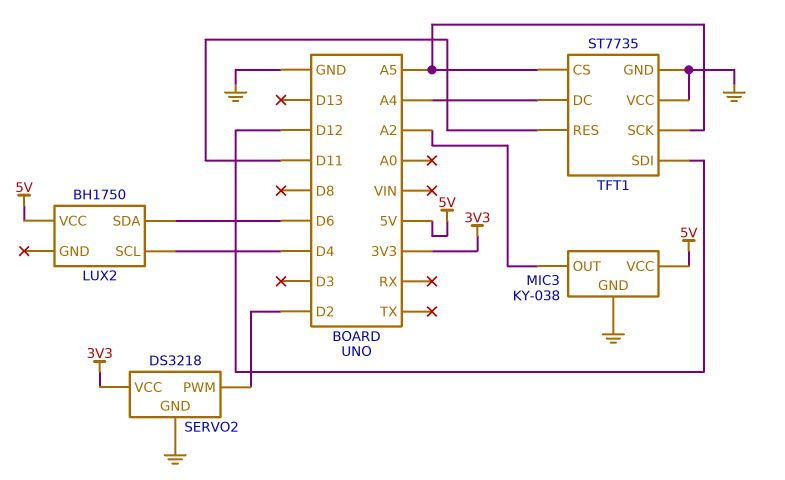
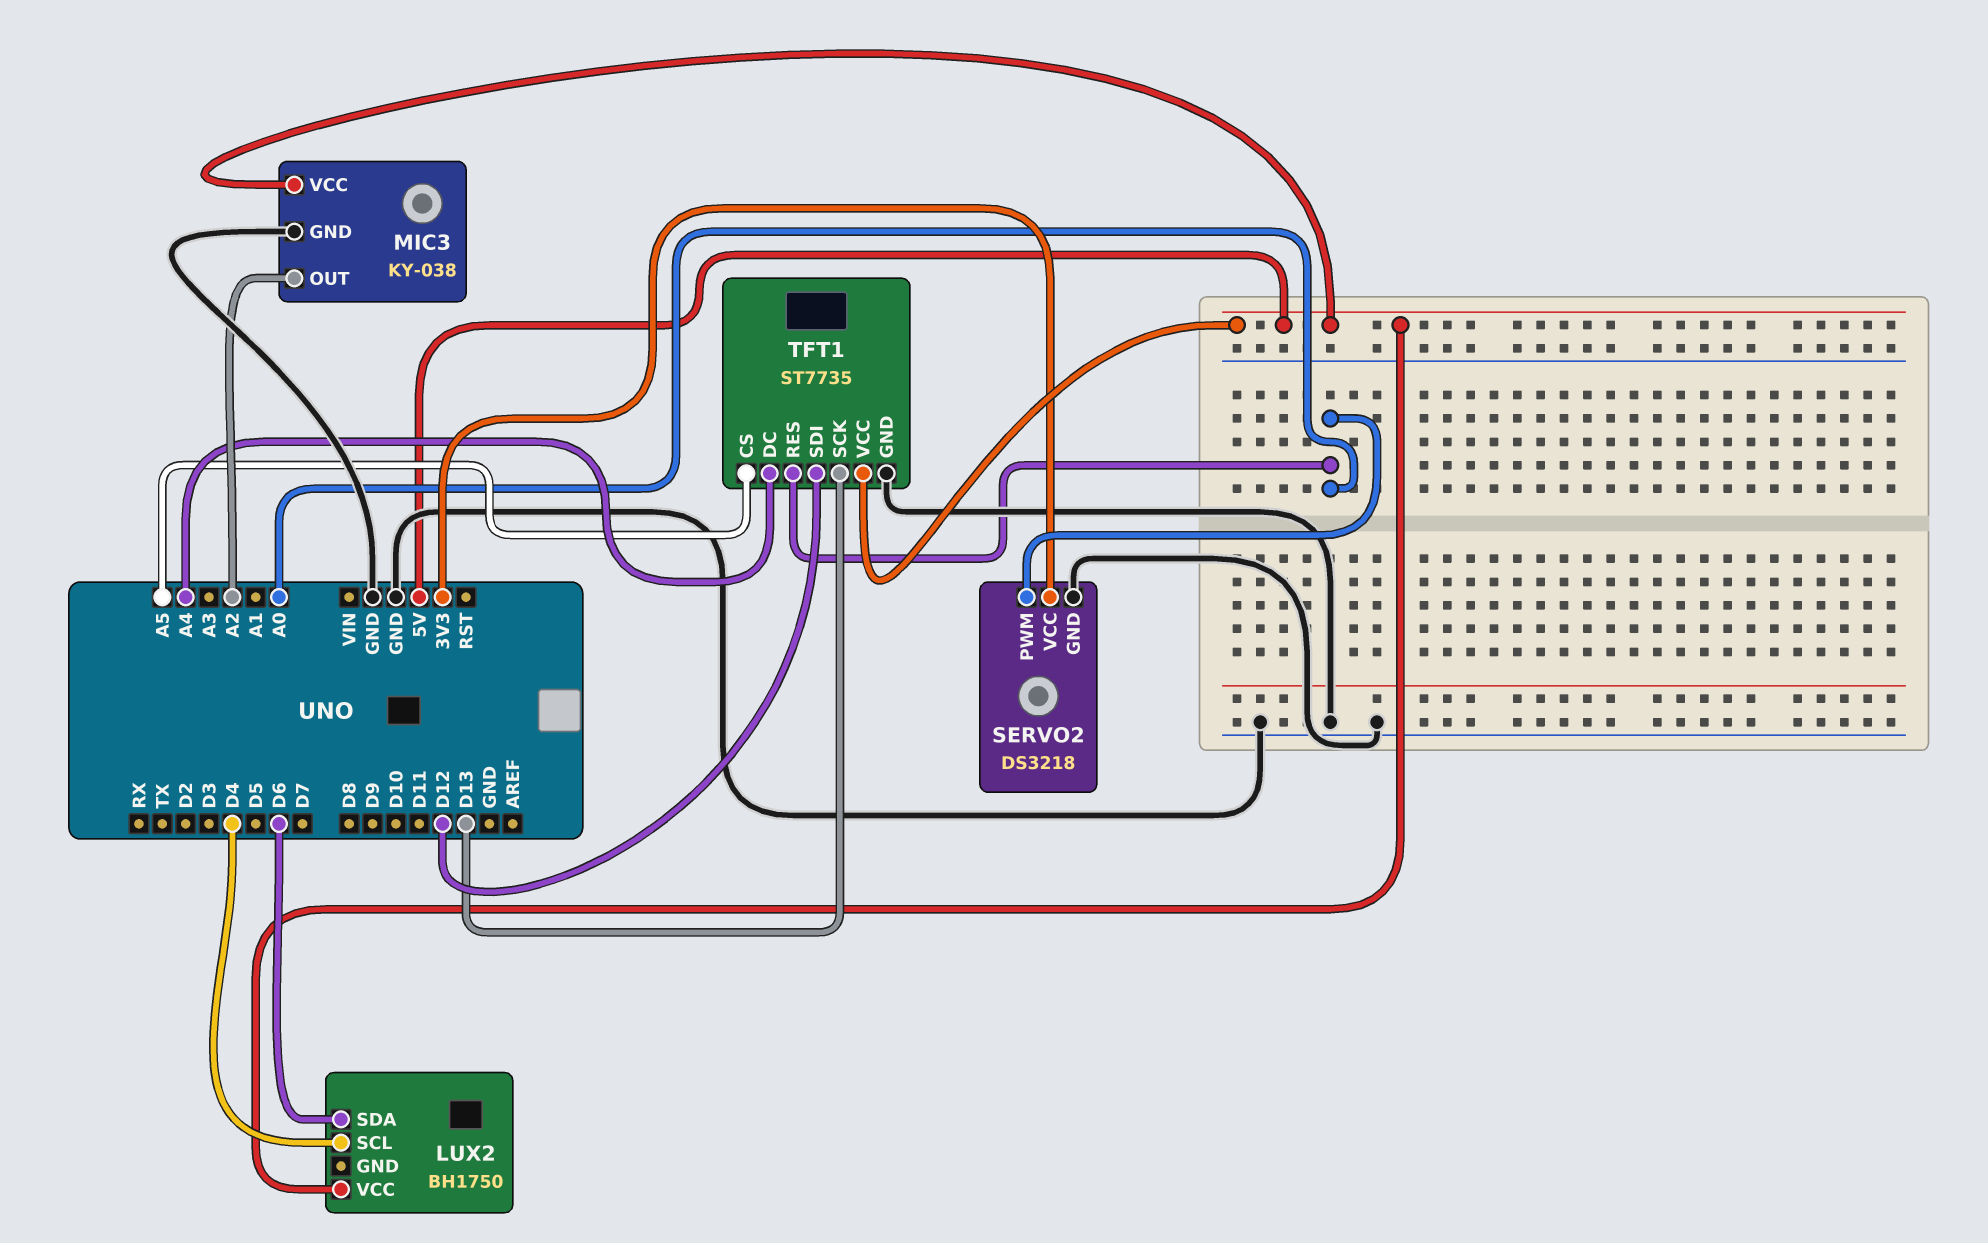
SERVO2 pin PWM: D2 -> A0
TFT1 pin RES: D11 -> A0
TFT1 pin SCK: A5 -> D13
TFT1 pin VCC: GND -> 5V

